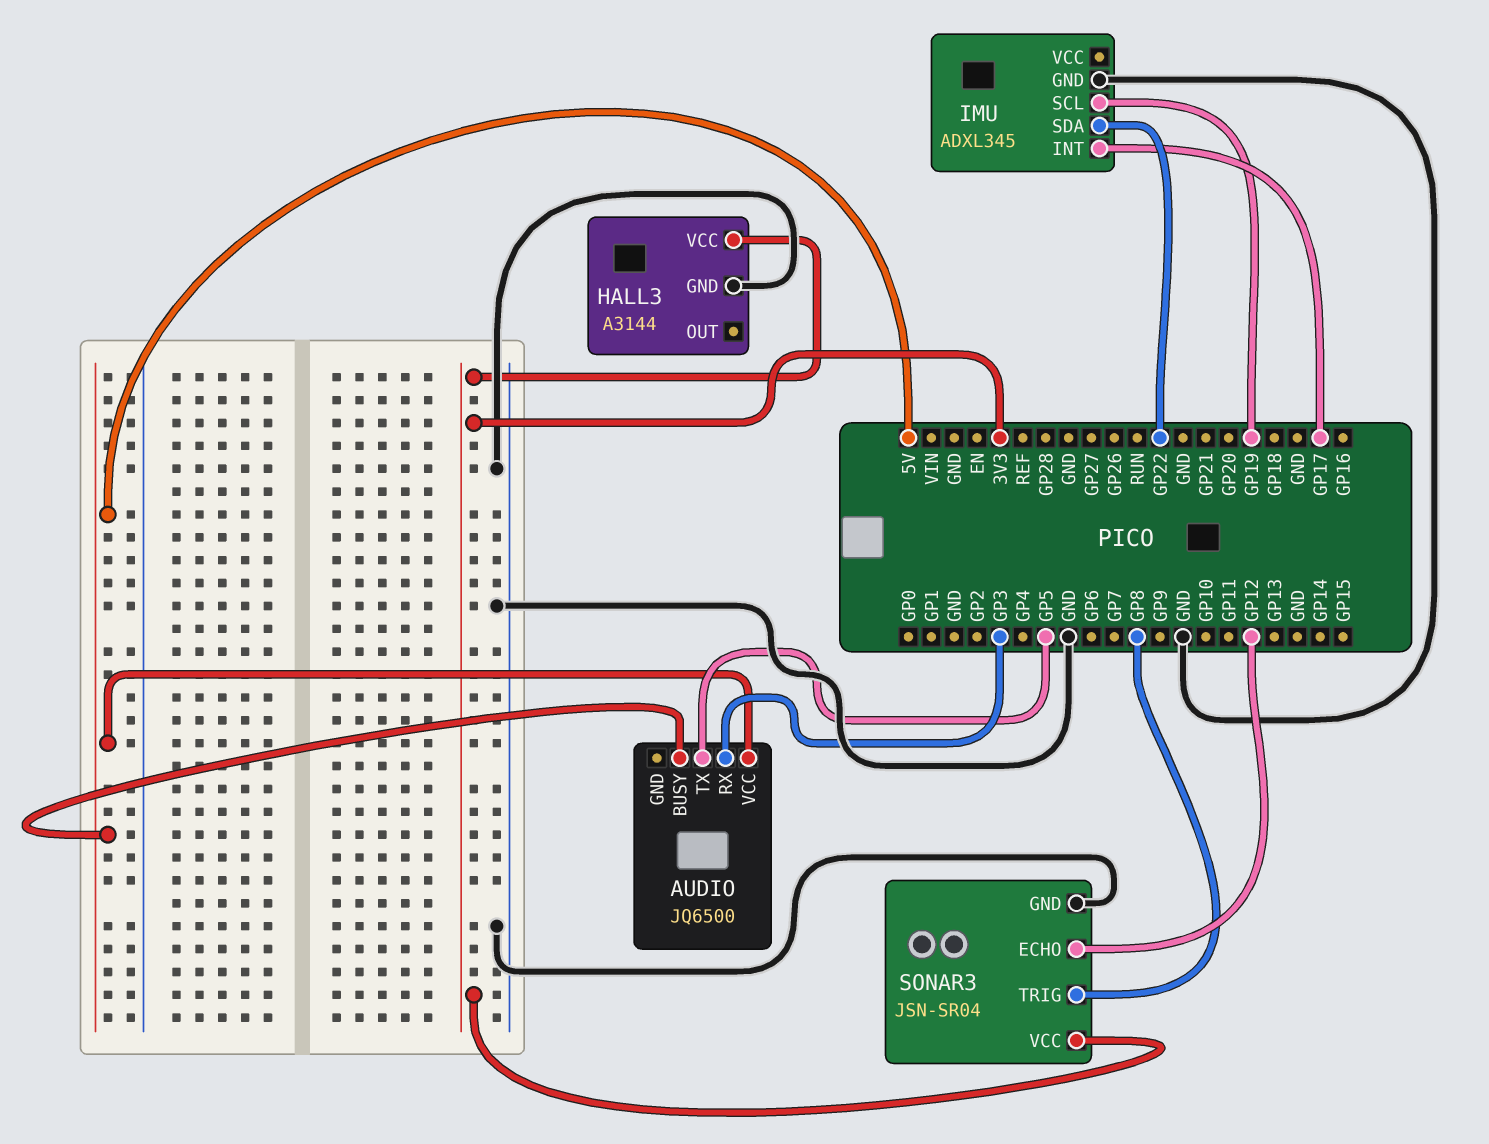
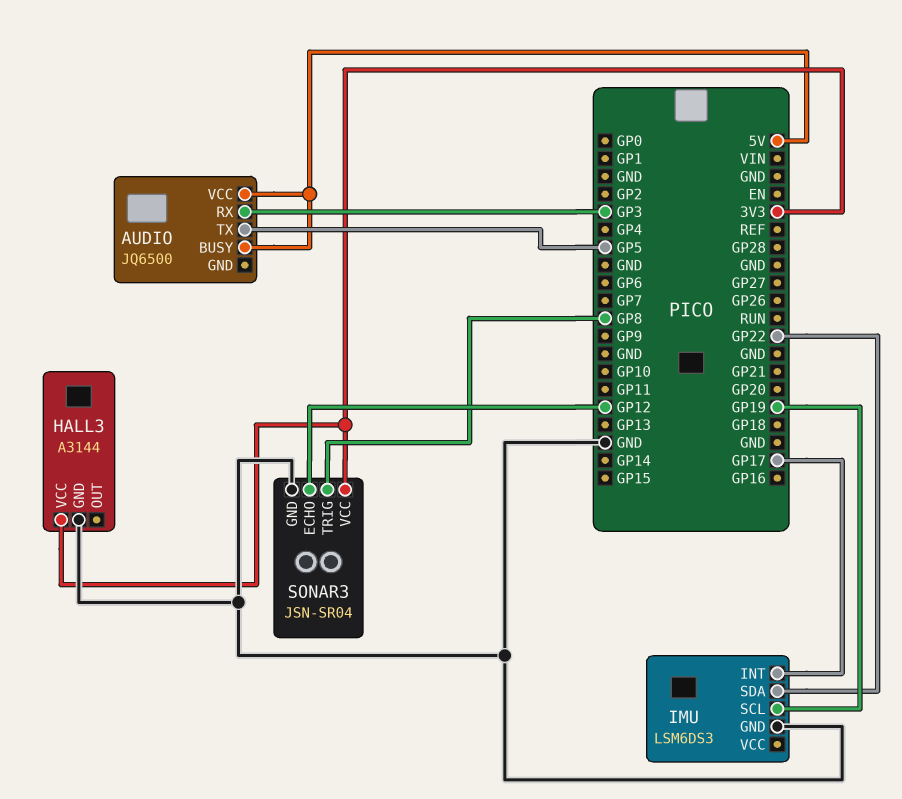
IMU: ADXL345 -> LSM6DS3

